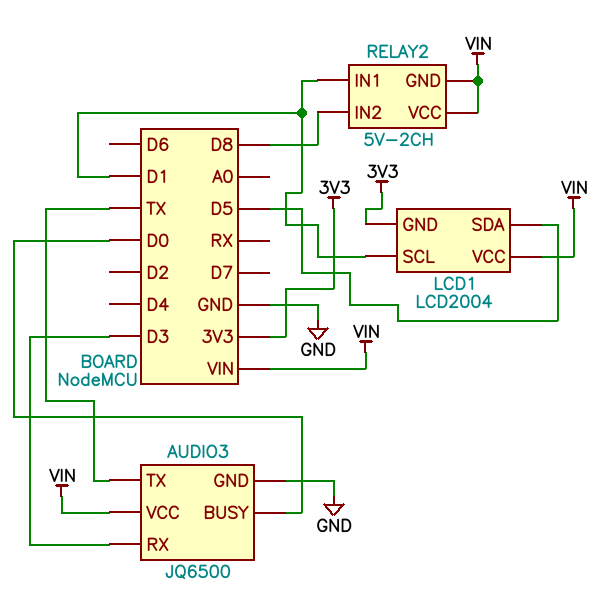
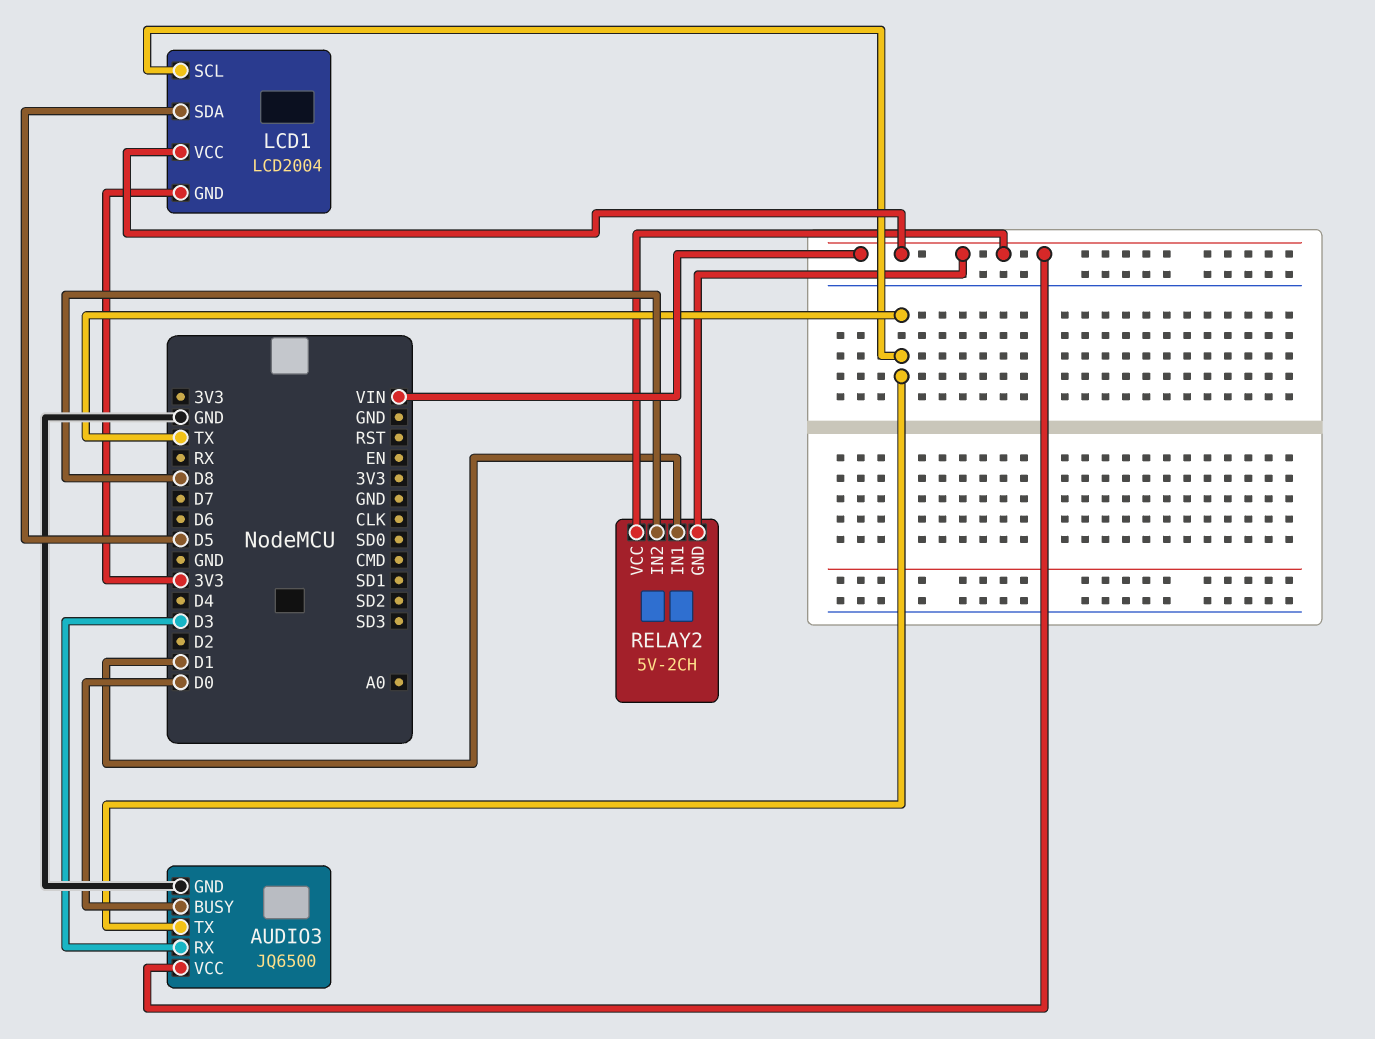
LCD1 pin SCL: D1 -> TX

